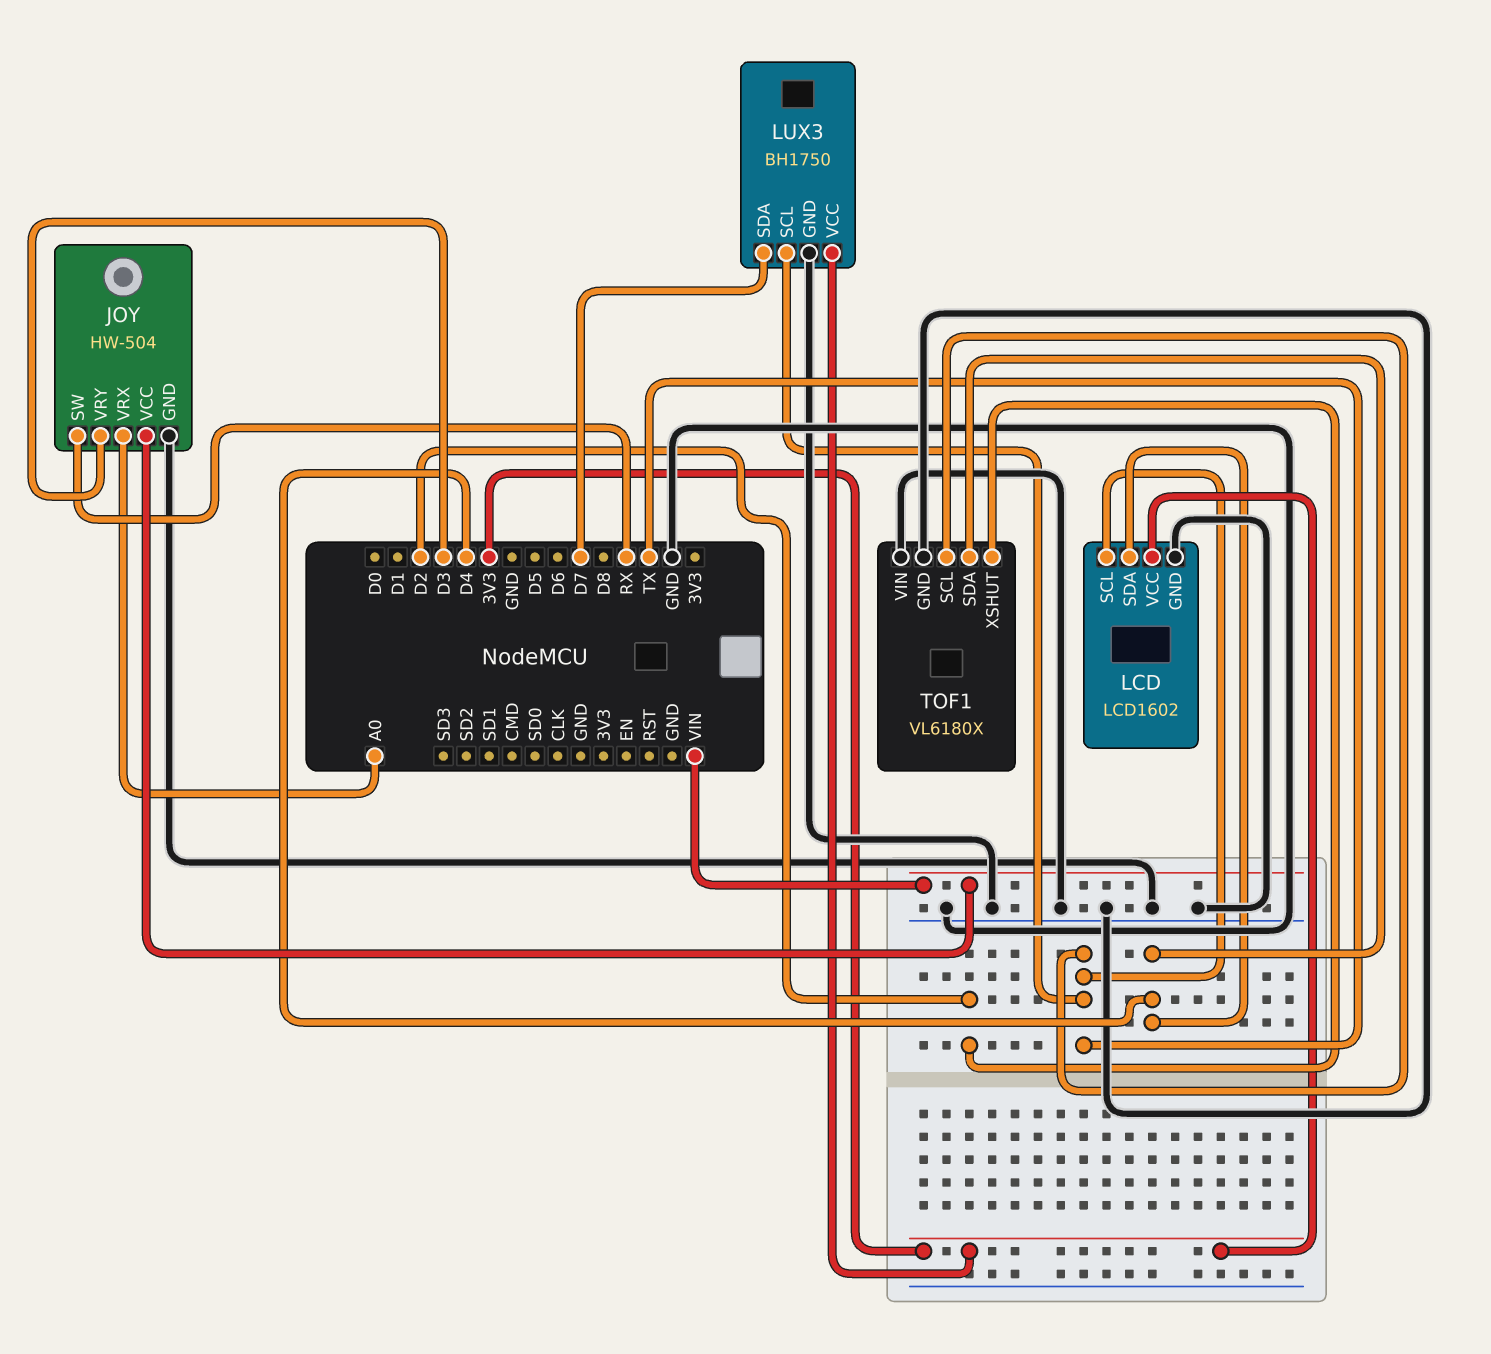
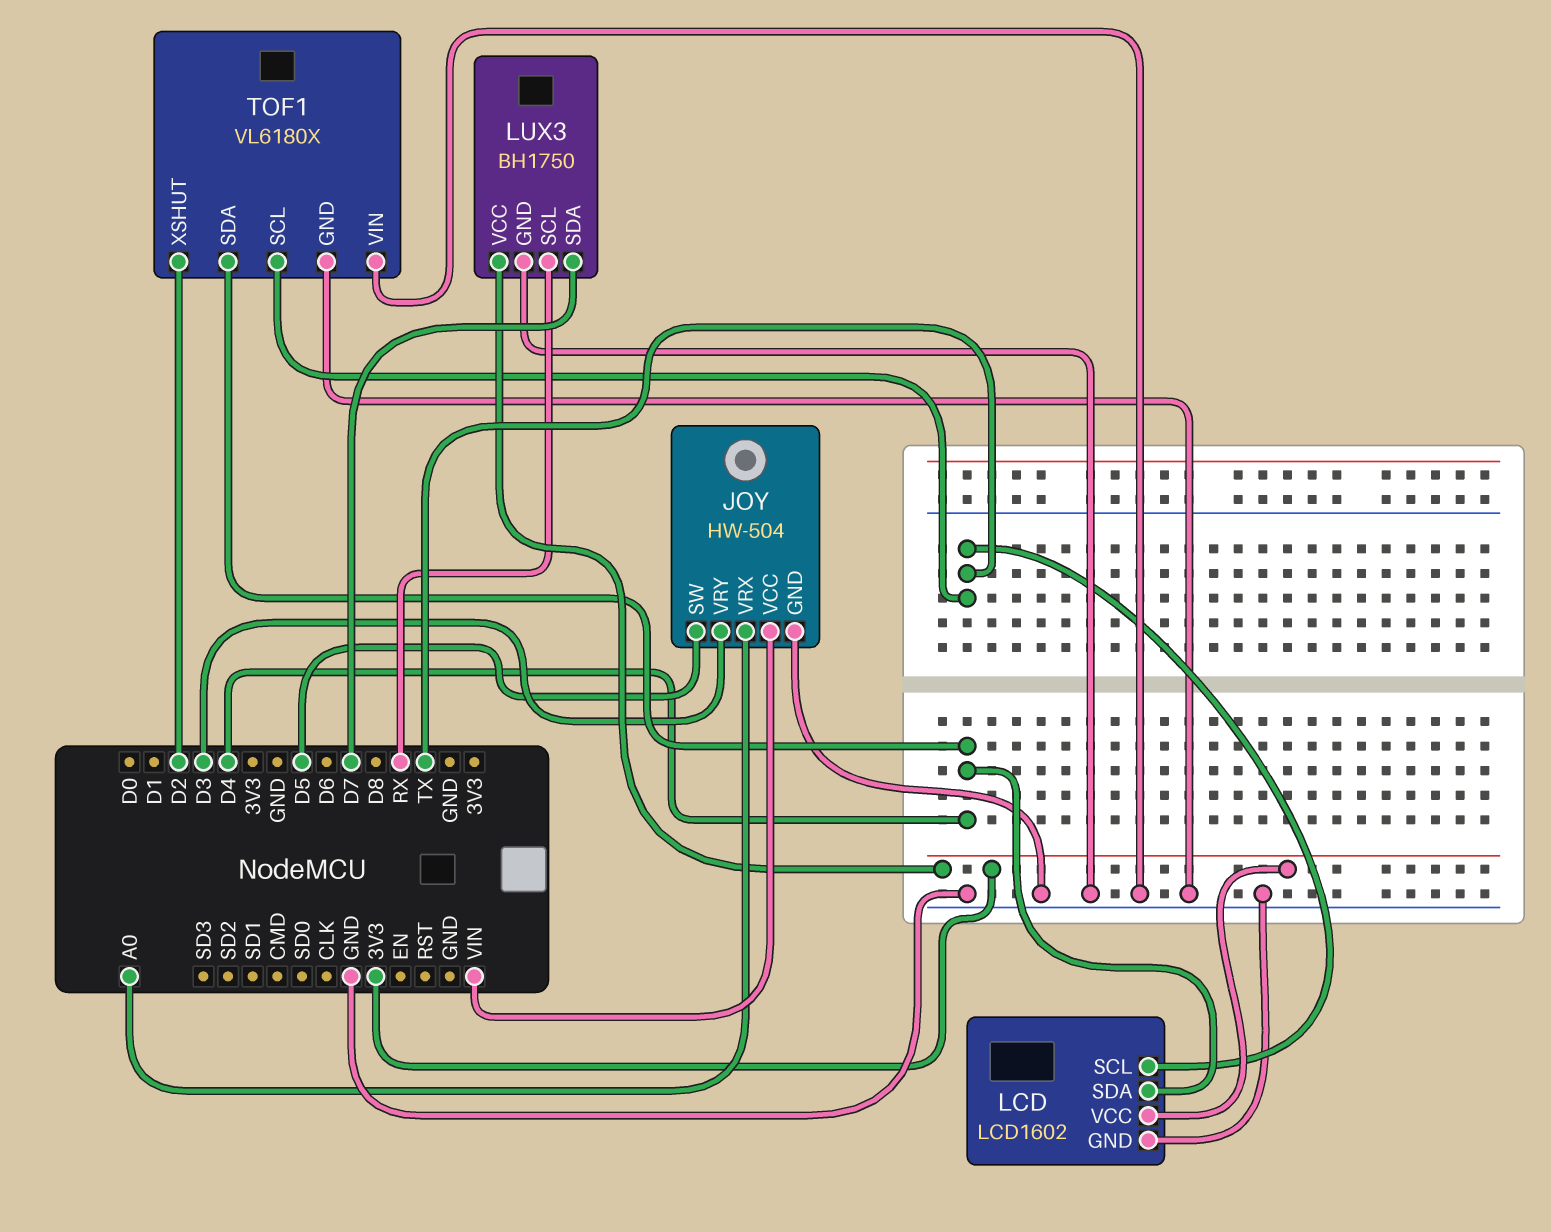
JOY pin SW: RX -> D5
LUX3 pin SCL: TX -> RX

